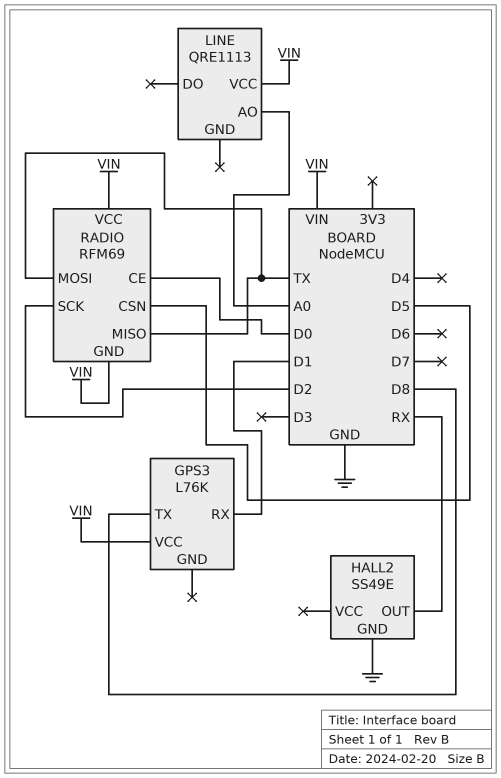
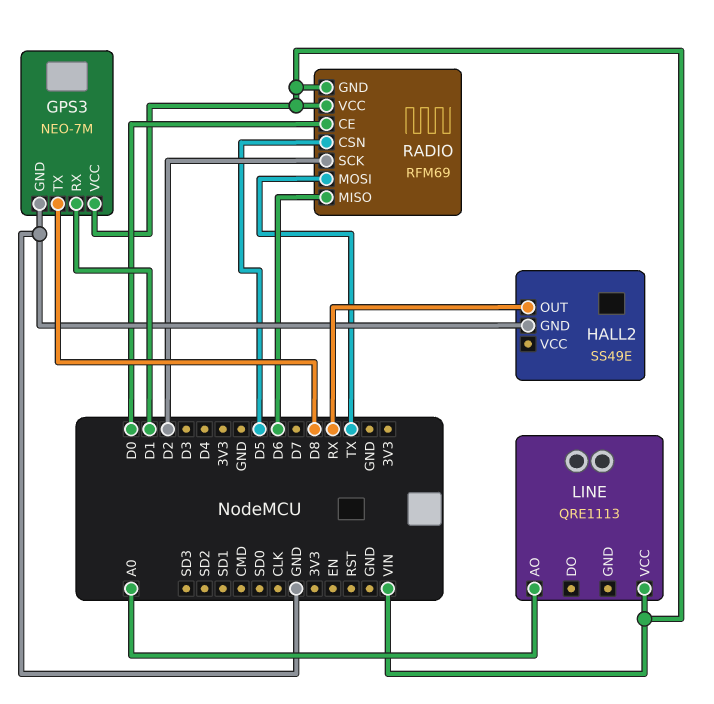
GPS3: L76K -> NEO-7M
GPS3 pin GND: none -> GND
RADIO pin MISO: TX -> D6

